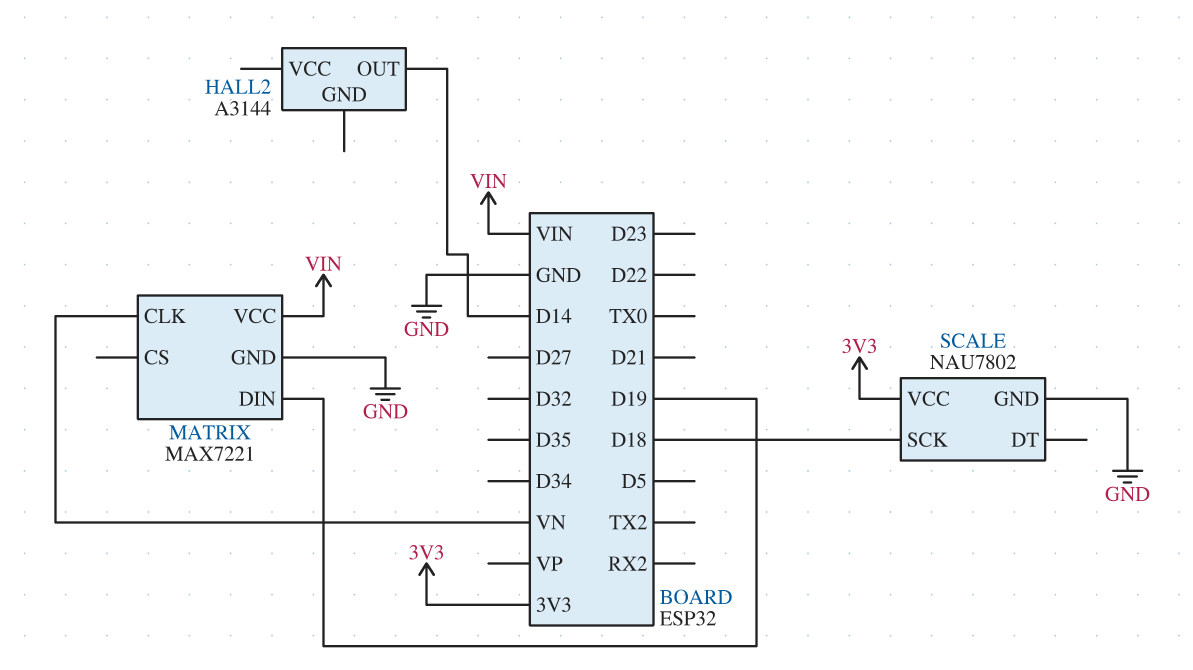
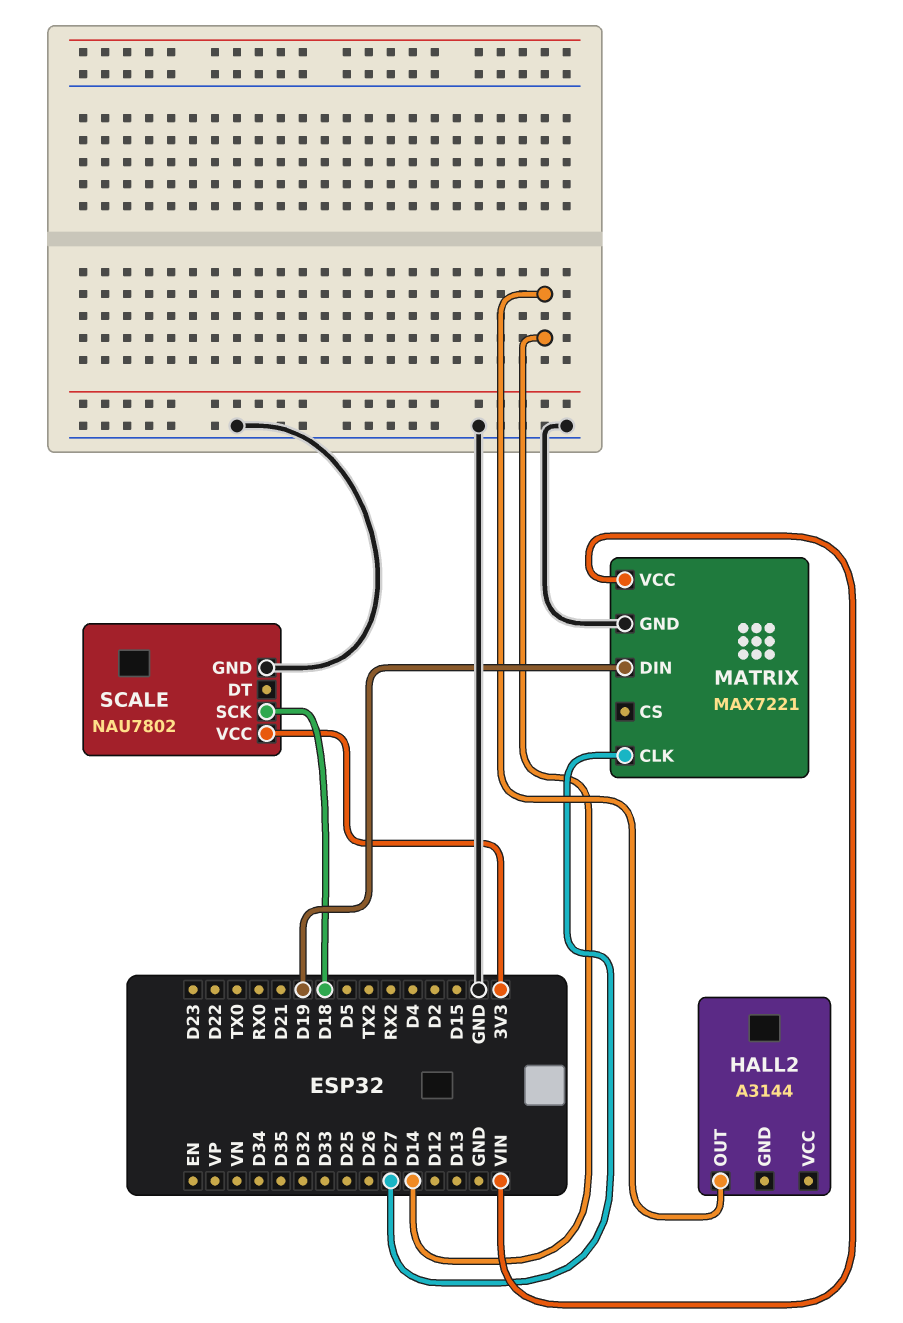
MATRIX pin CLK: VN -> D27

